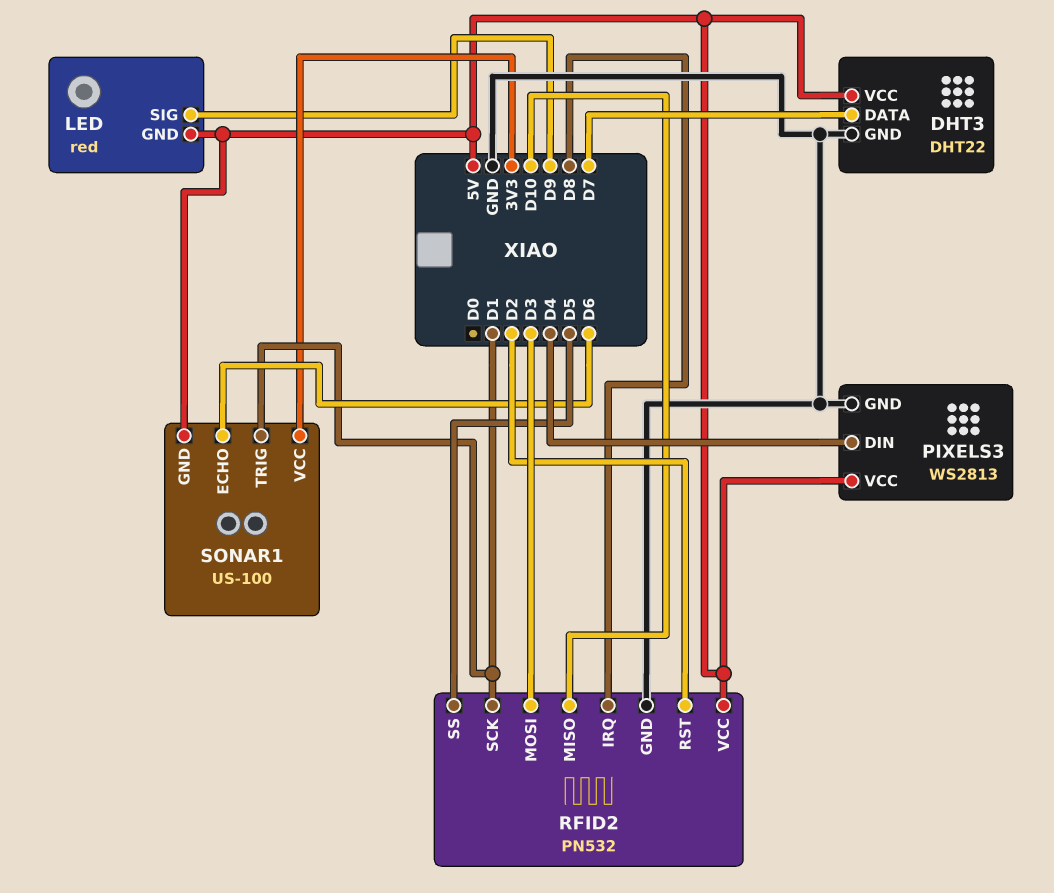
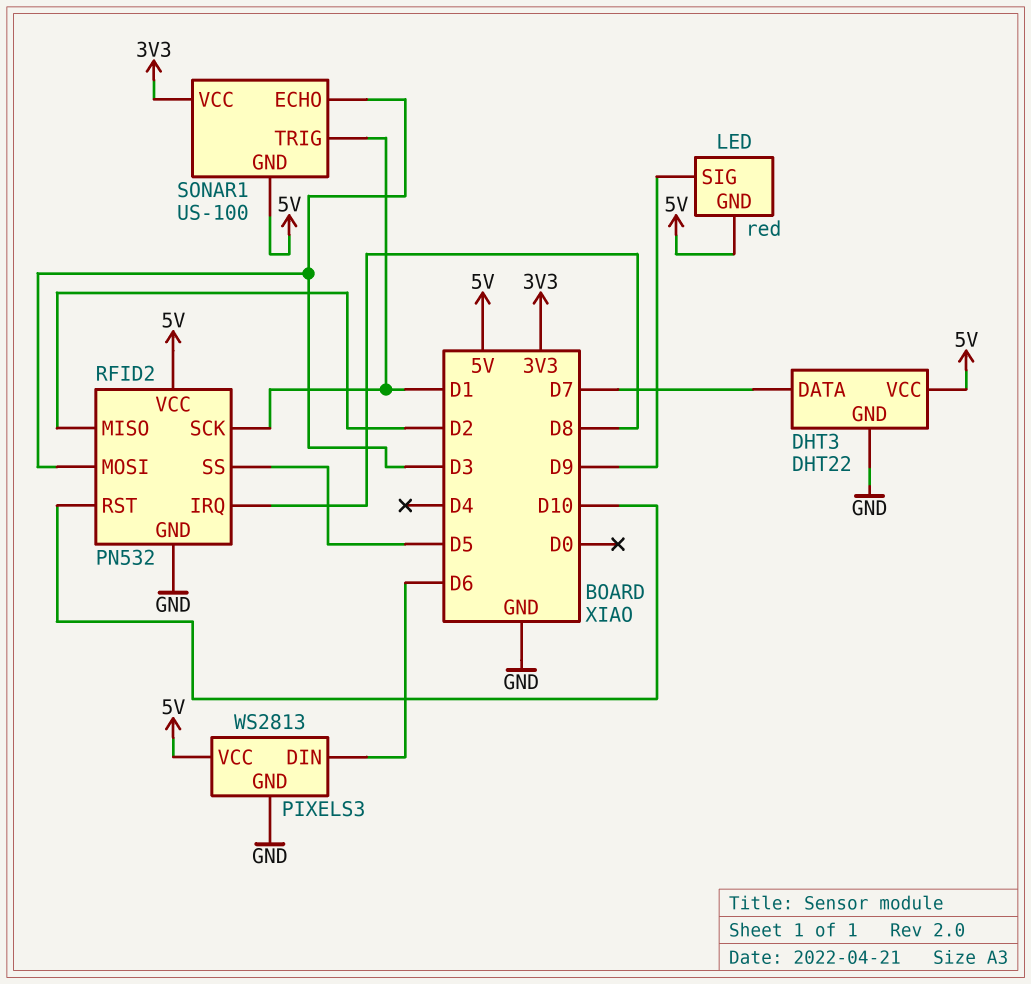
PIXELS3 pin DIN: D4 -> D6
RFID2 pin MISO: D10 -> D2
RFID2 pin RST: D2 -> D10
SONAR1 pin ECHO: D6 -> D3

